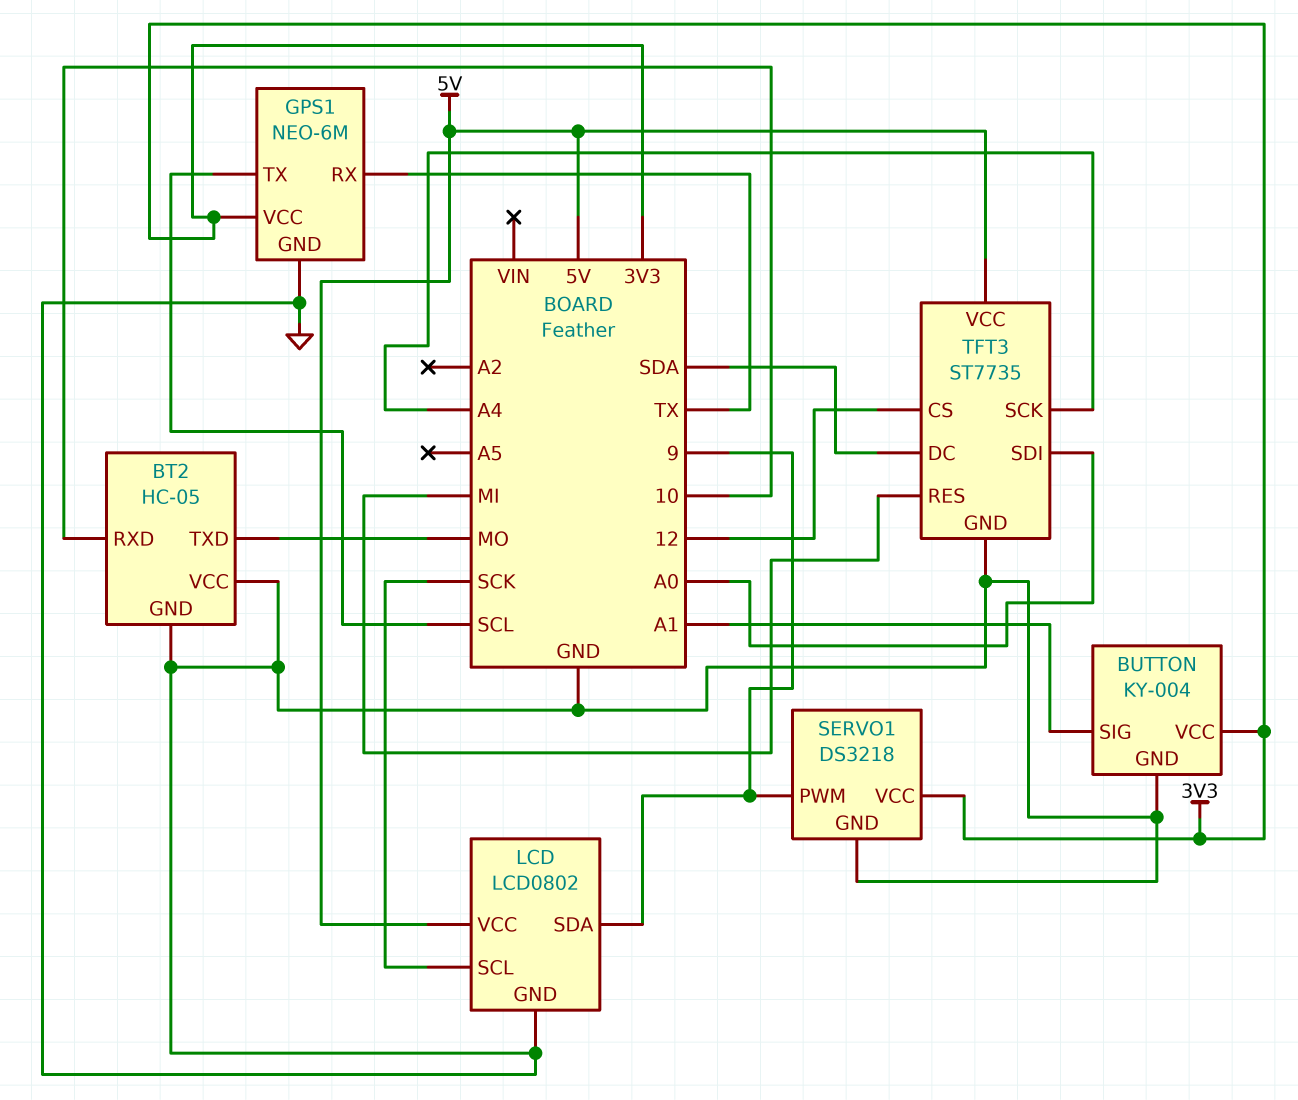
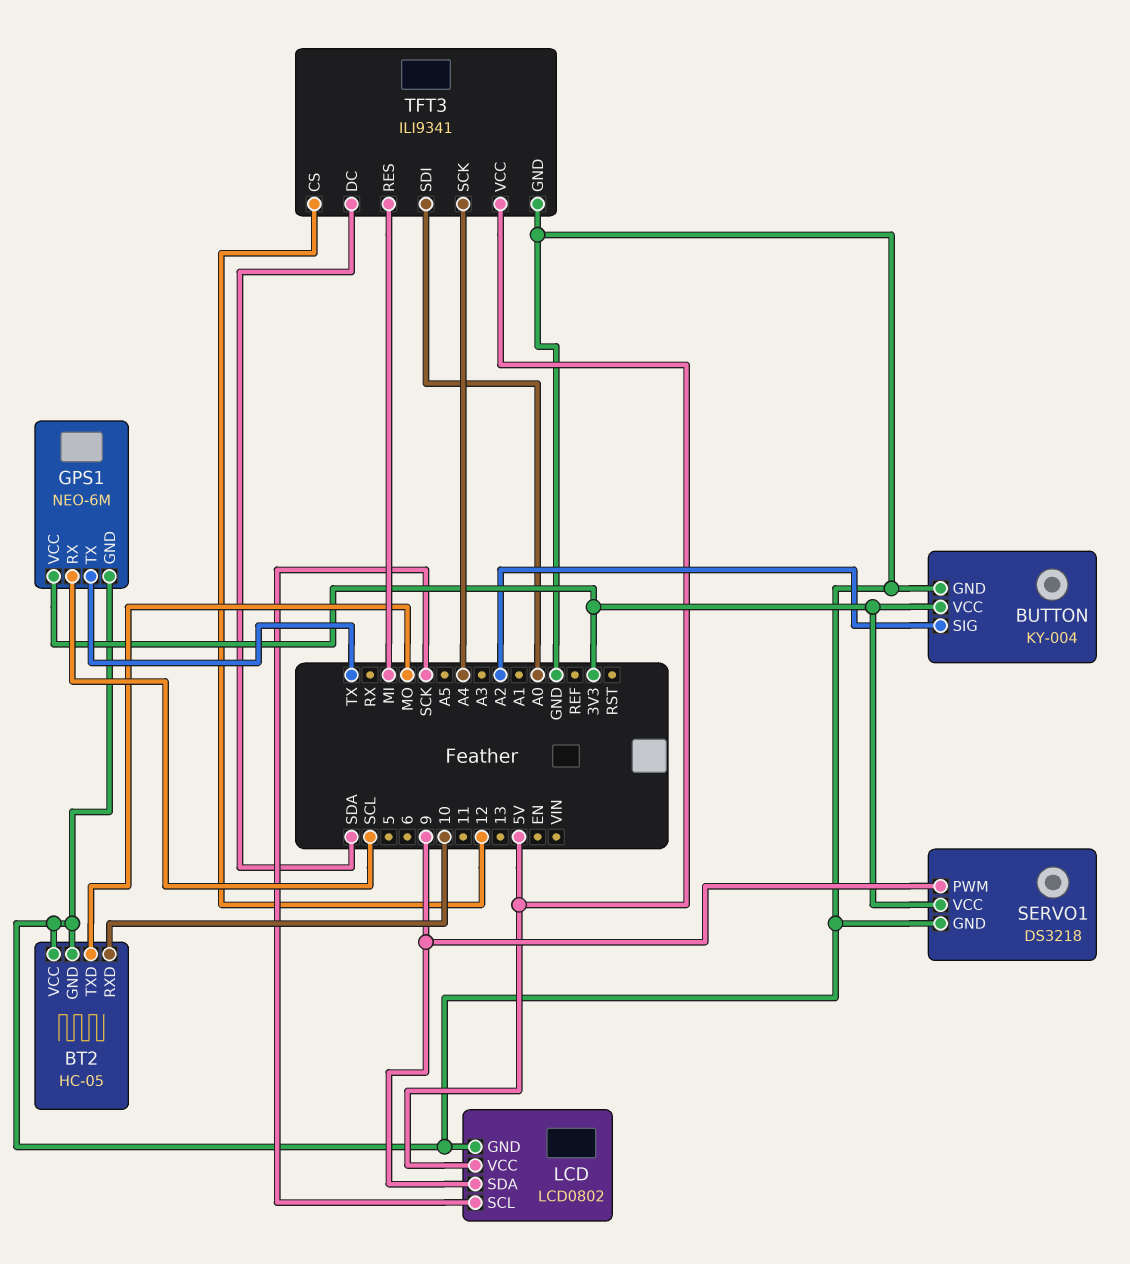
BUTTON pin SIG: A1 -> A2
GPS1 pin RX: TX -> SCL
GPS1 pin TX: SCL -> TX
TFT3: ST7735 -> ILI9341

